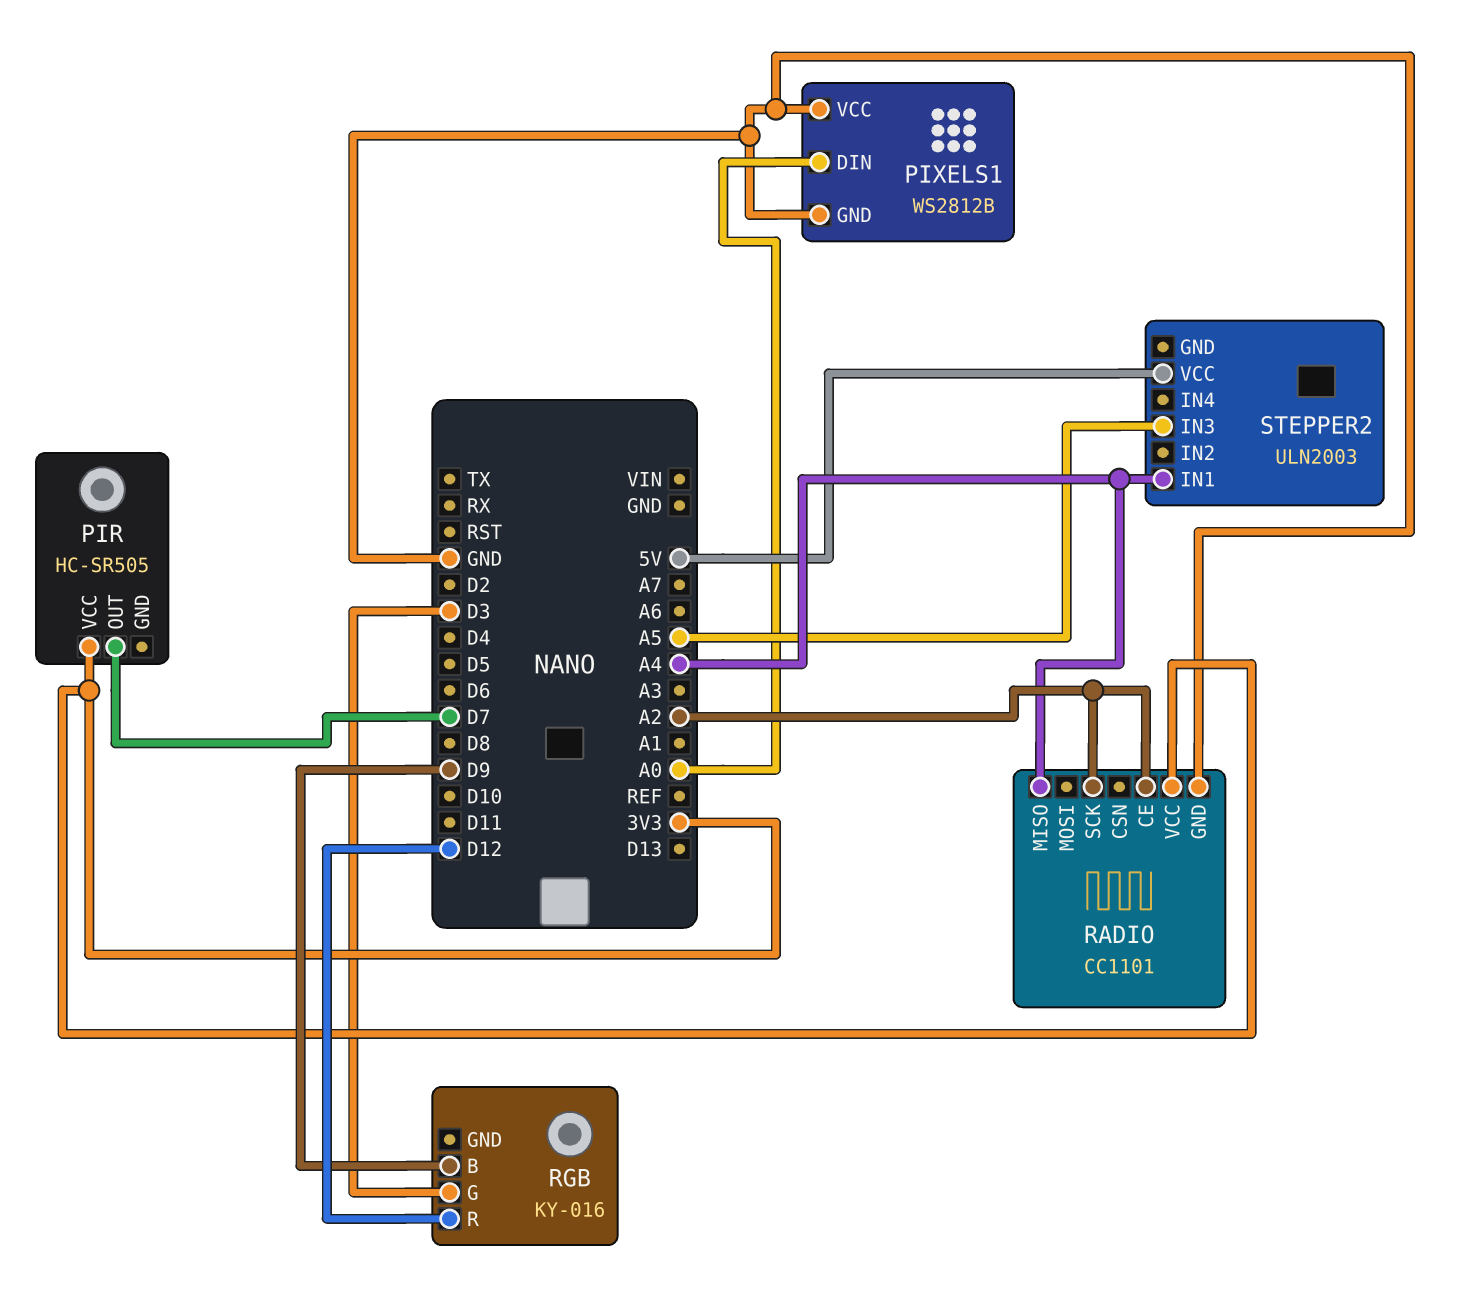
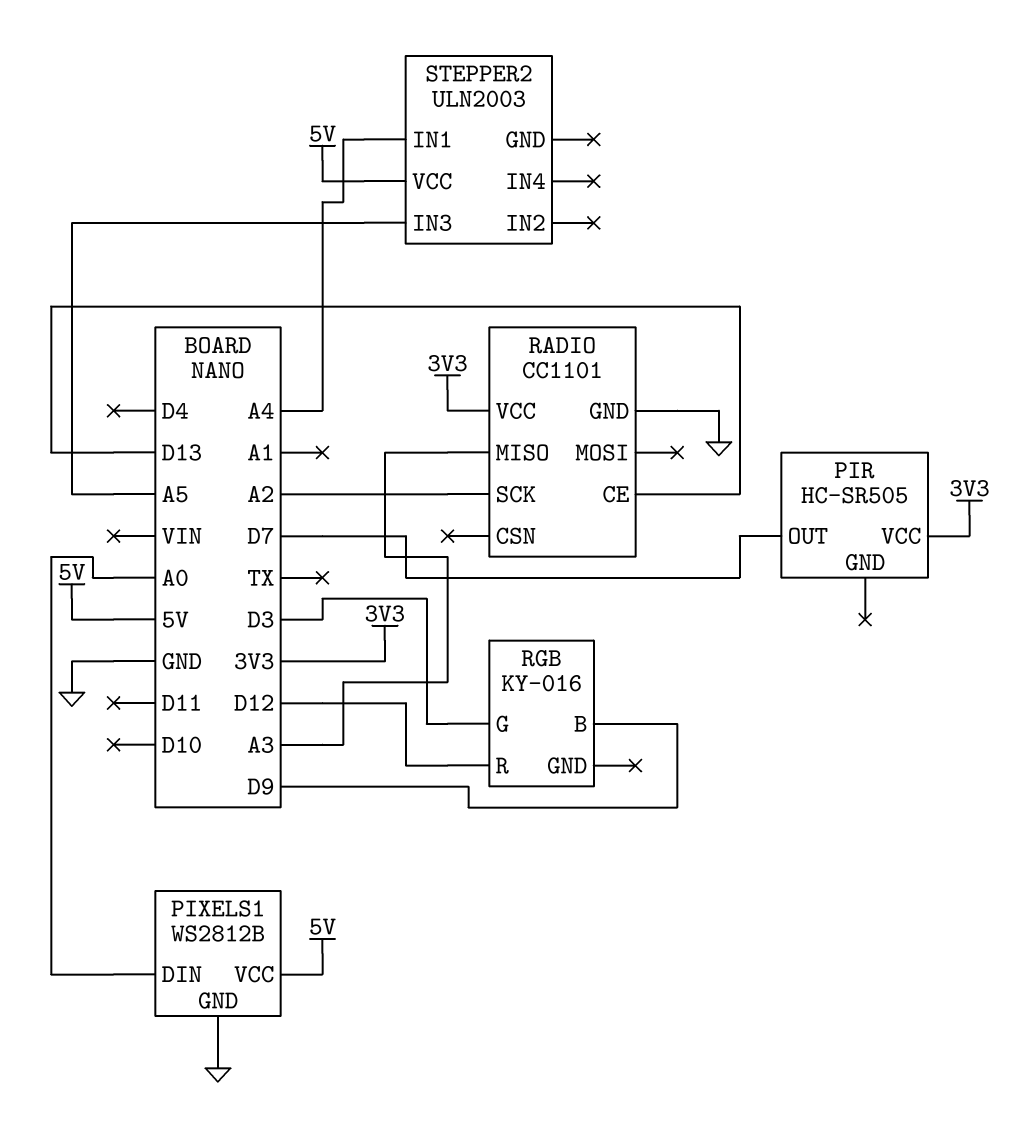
PIXELS1 pin VCC: GND -> 5V
RADIO pin CE: A2 -> D13
RADIO pin MISO: A4 -> A3

